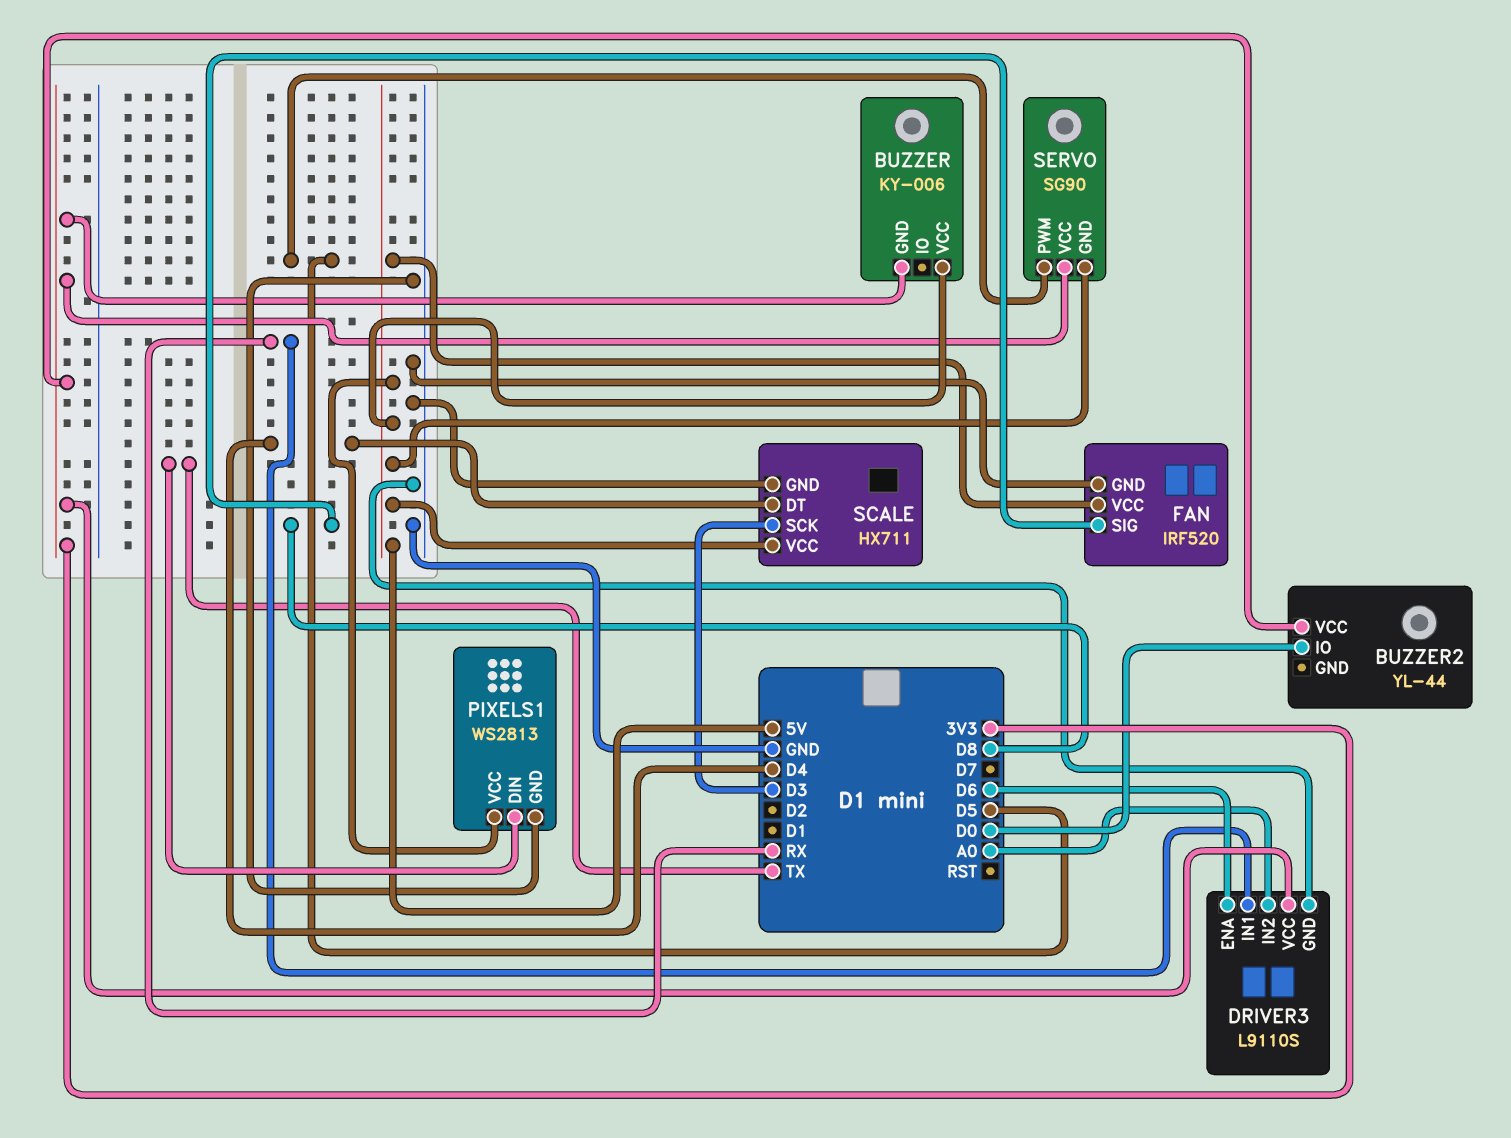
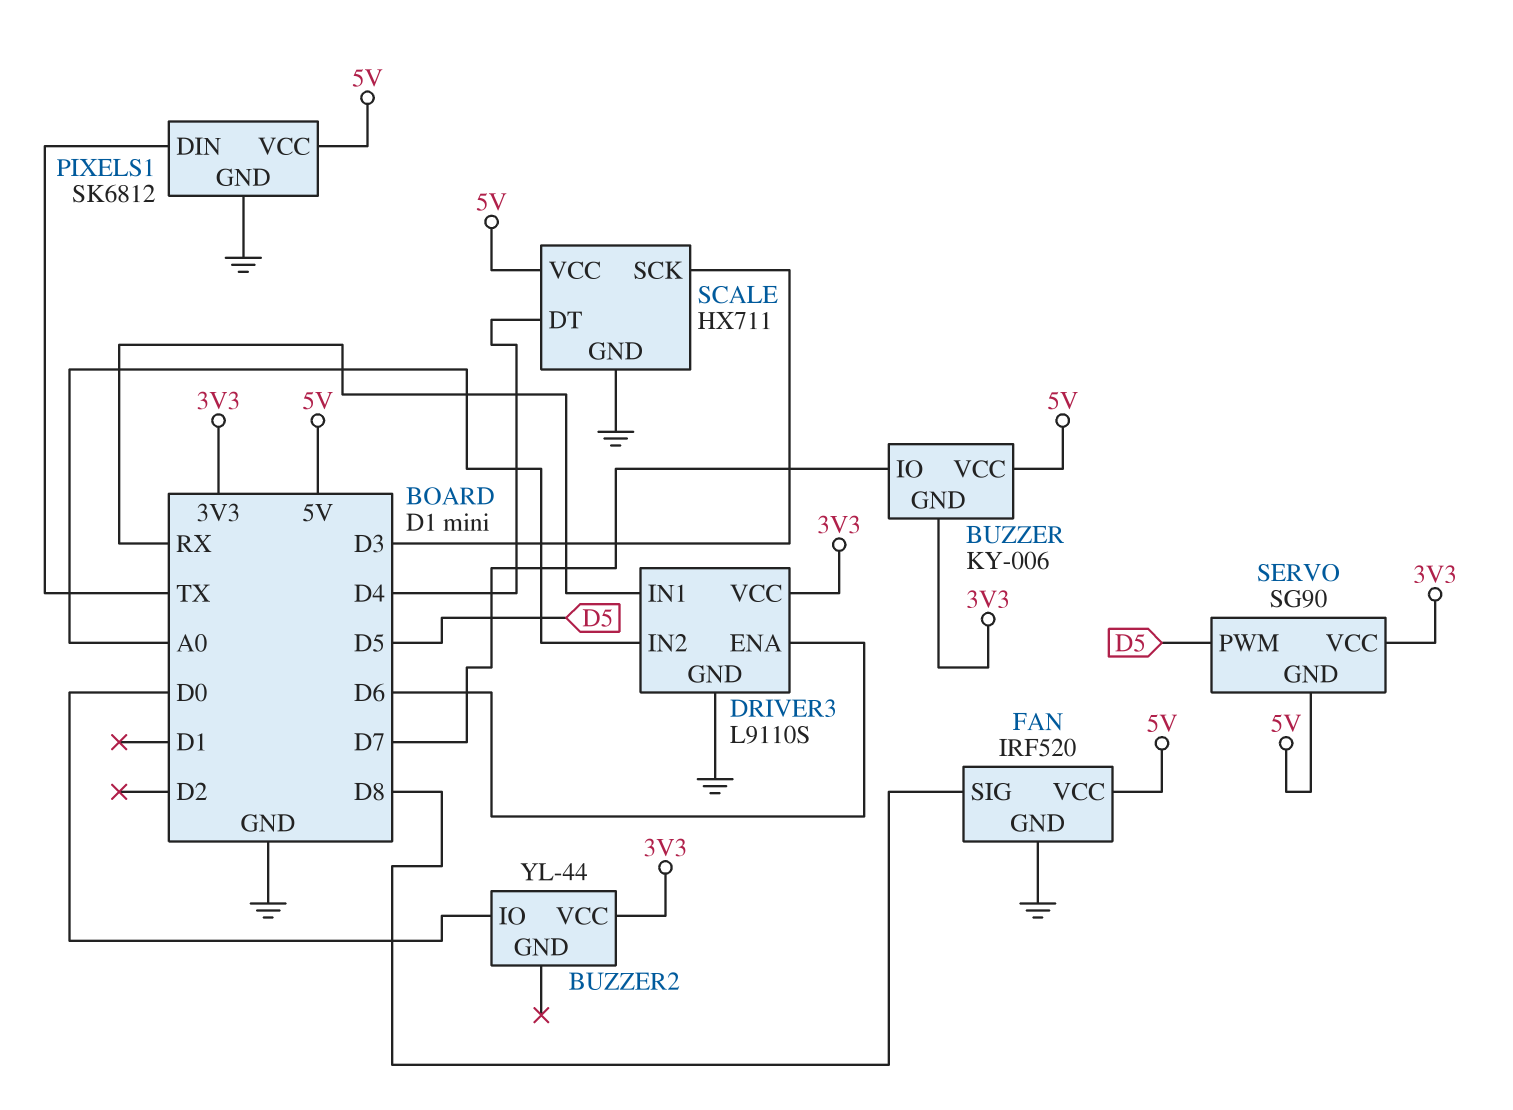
BUZZER pin IO: none -> D7
PIXELS1: WS2813 -> SK6812

